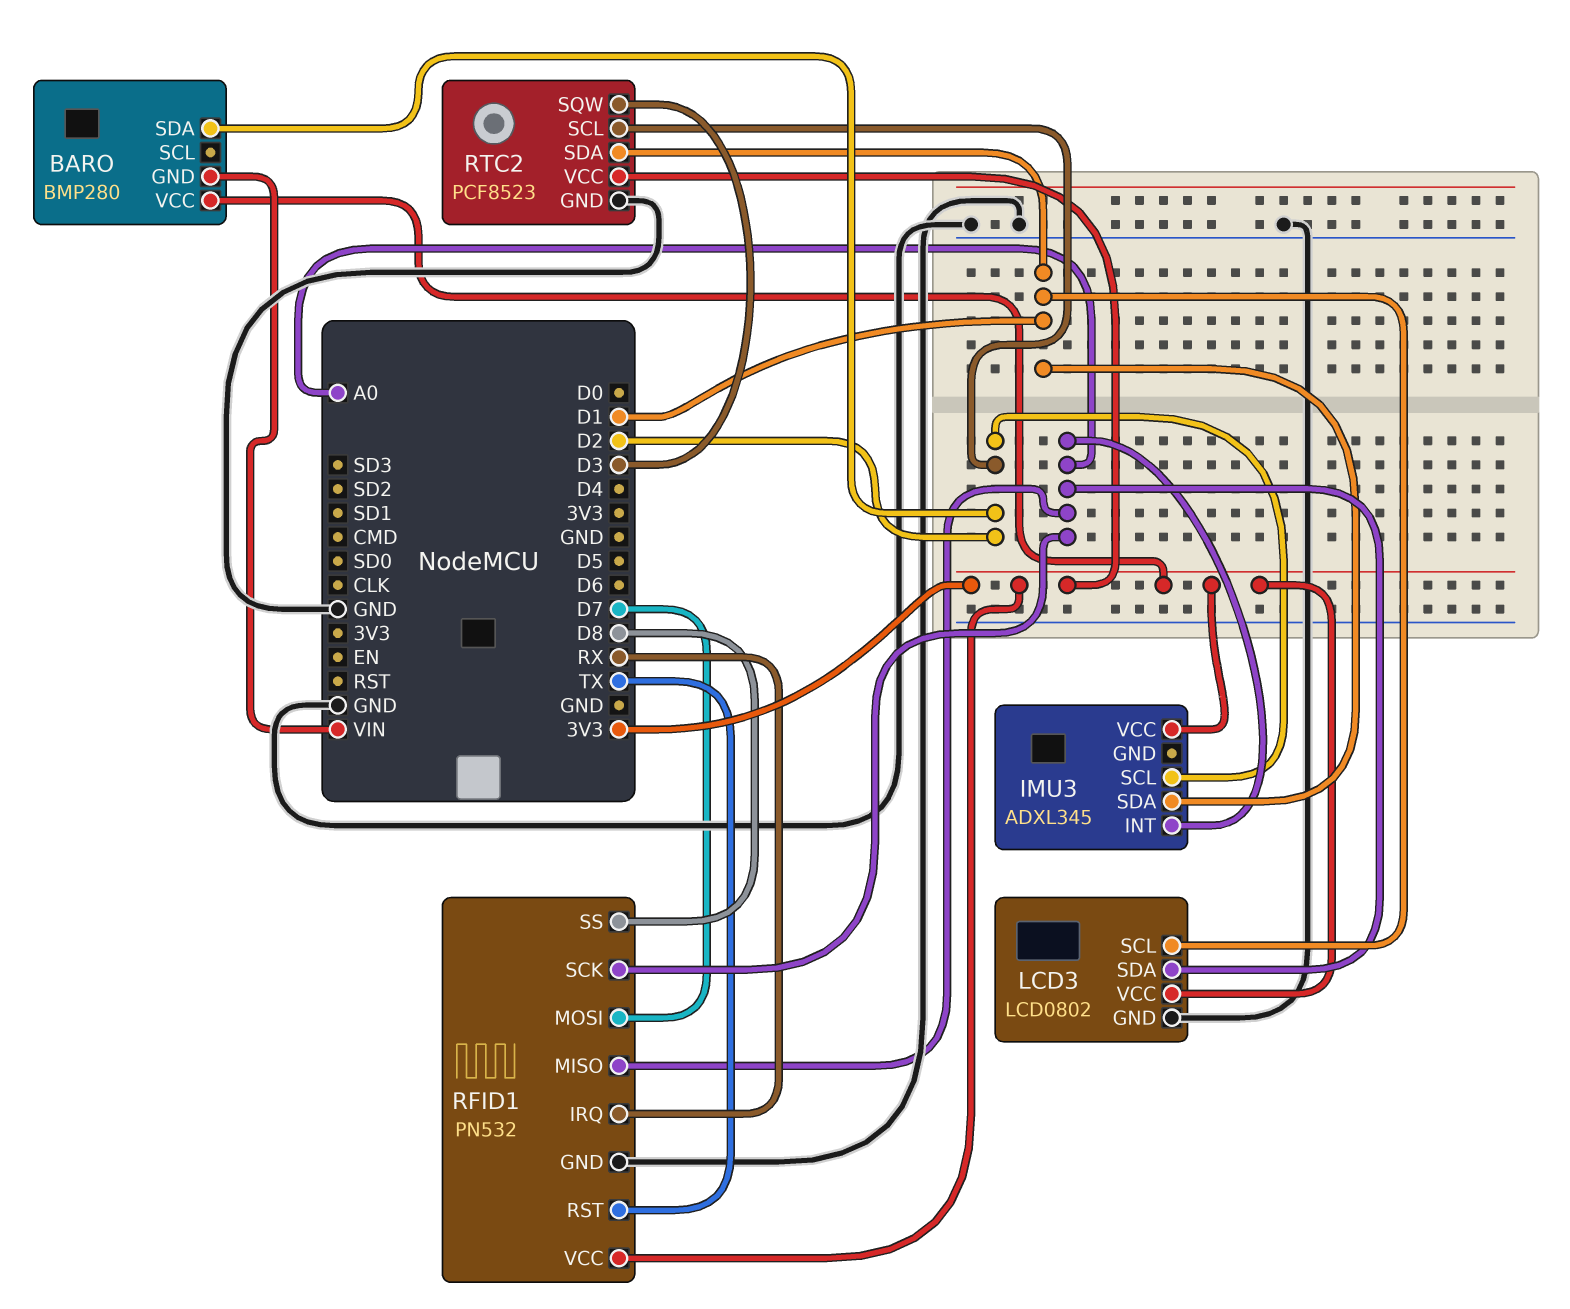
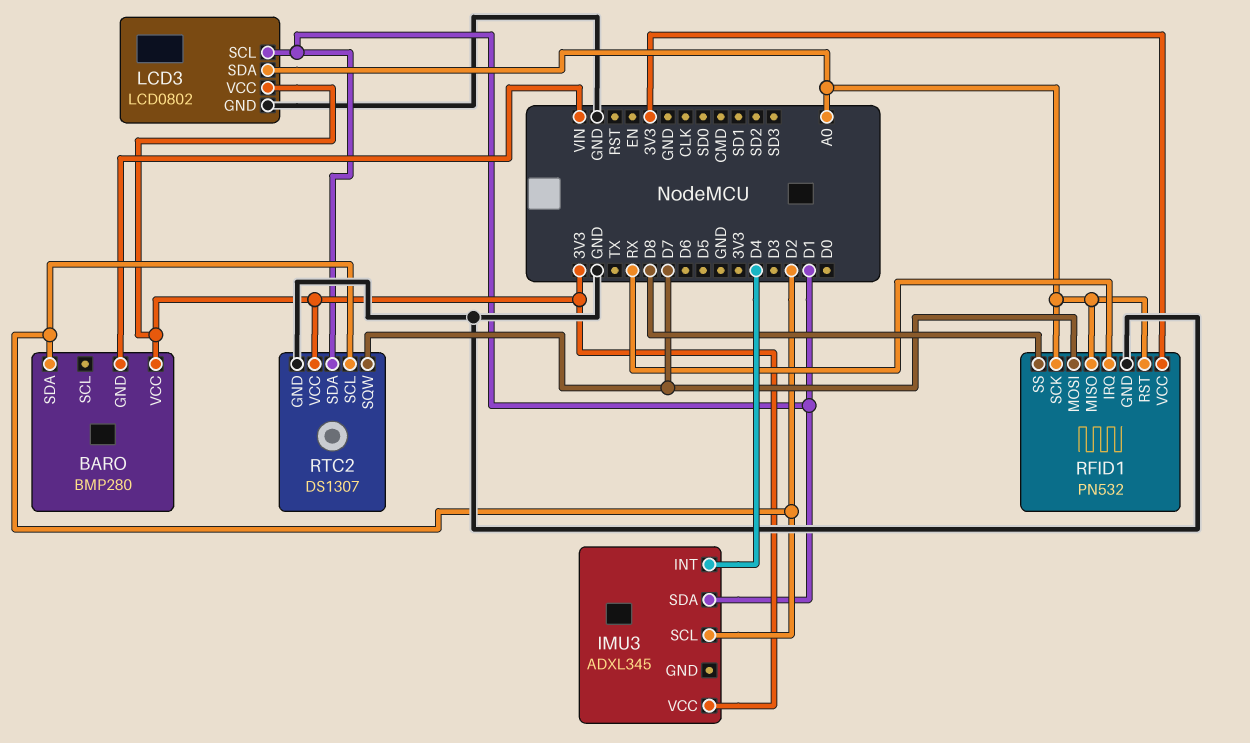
IMU3 pin INT: A0 -> D4
RFID1 pin RST: TX -> A0
RTC2: PCF8523 -> DS1307
RTC2 pin SQW: D3 -> D7

